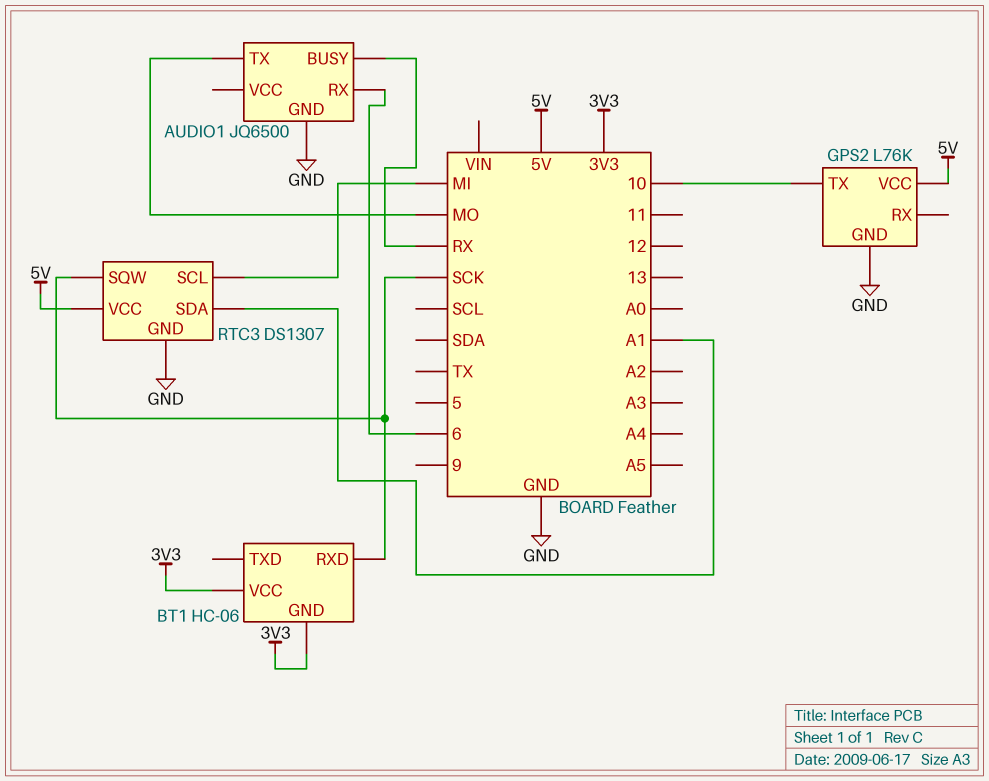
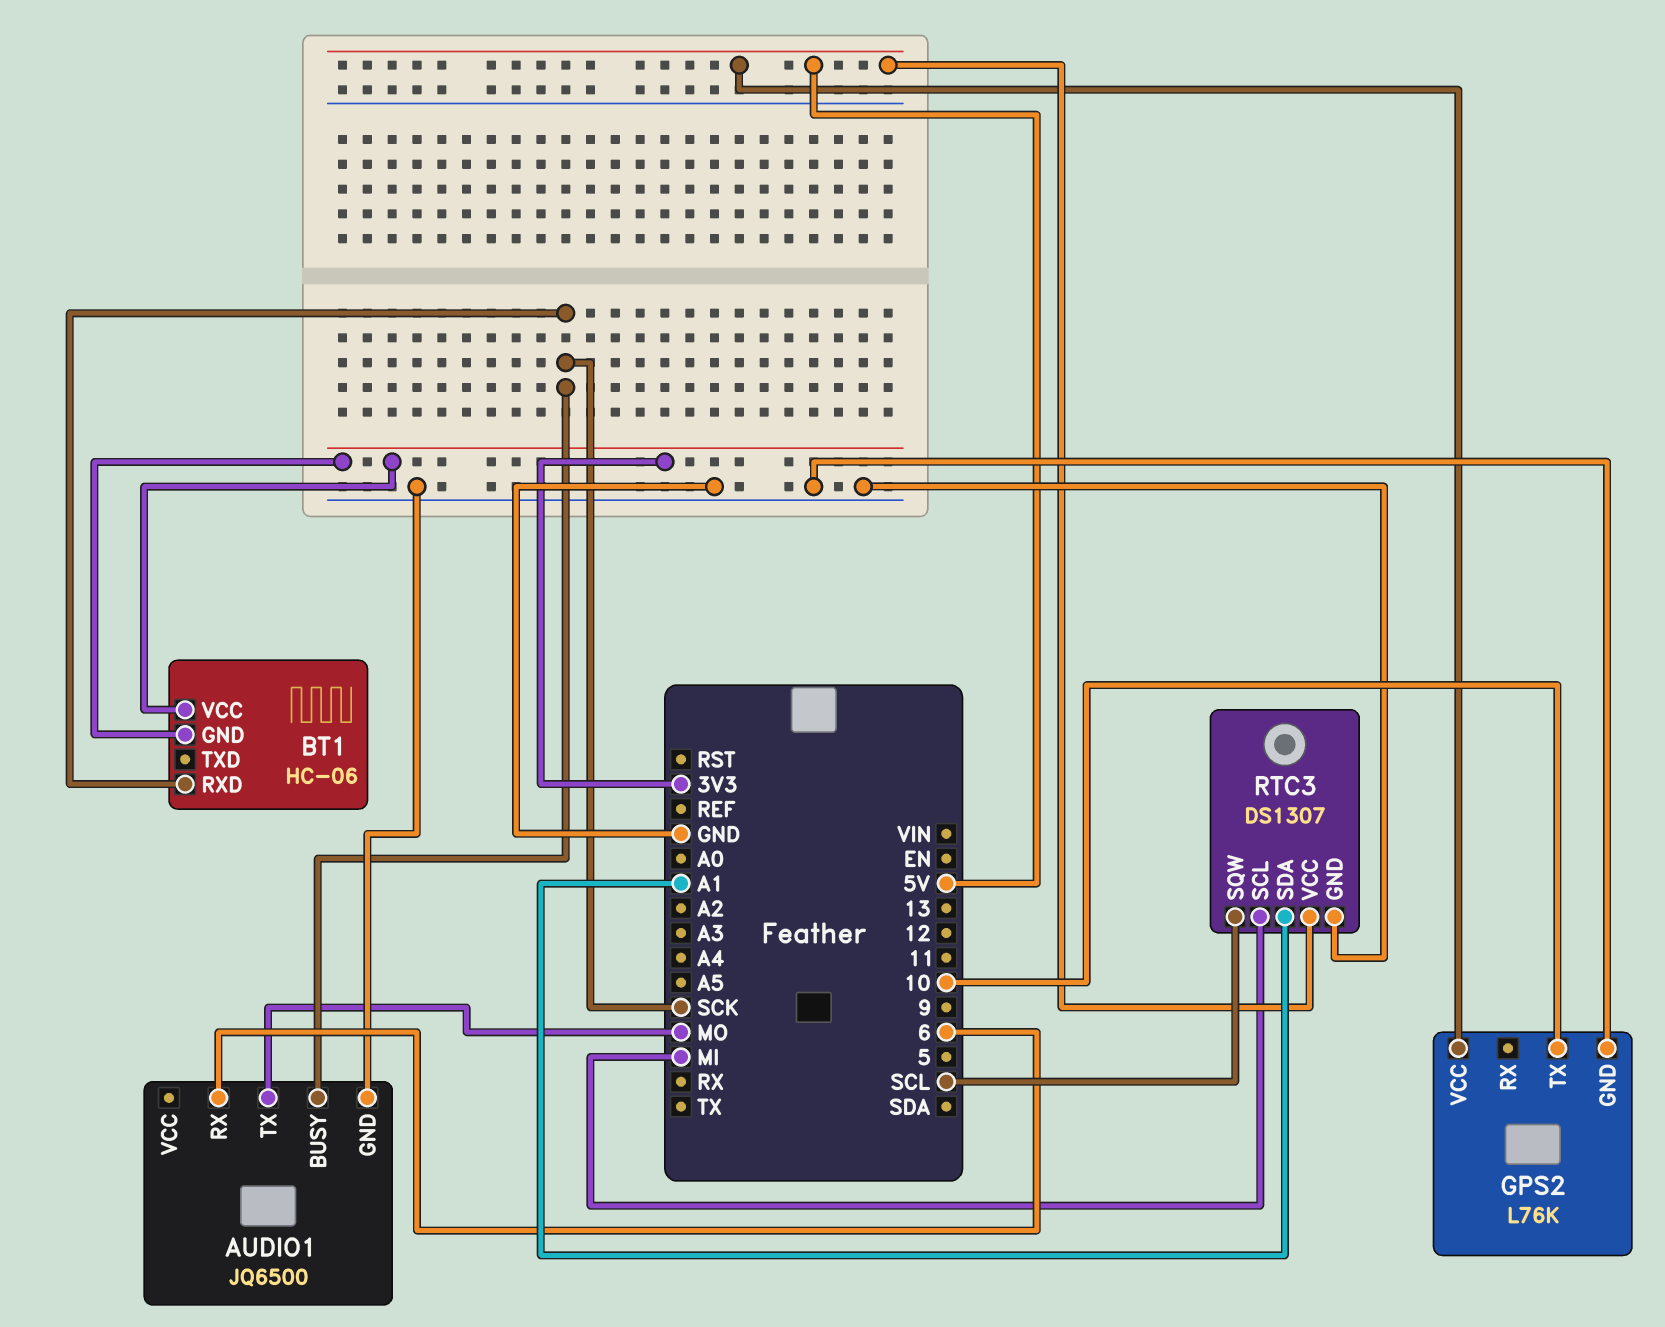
AUDIO1 pin BUSY: RX -> SCK
RTC3 pin SQW: SCK -> SCL

